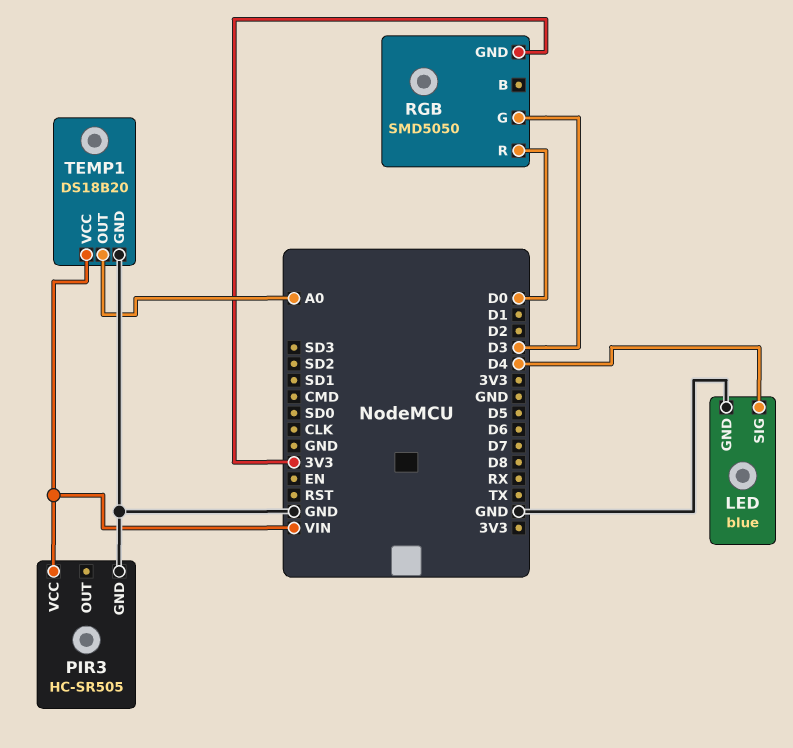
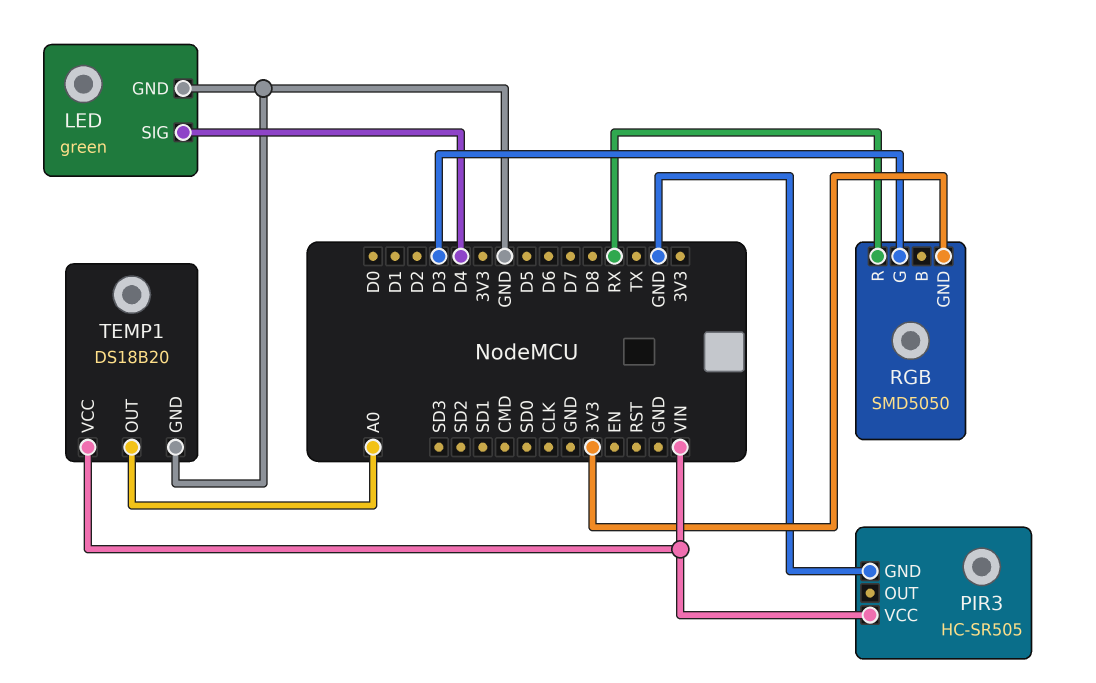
LED: blue -> green
RGB pin R: D0 -> RX

